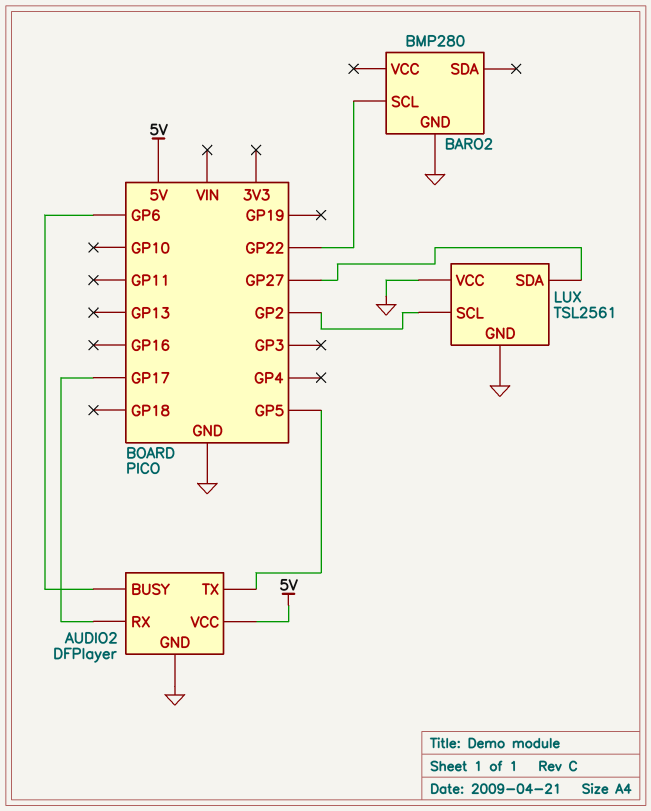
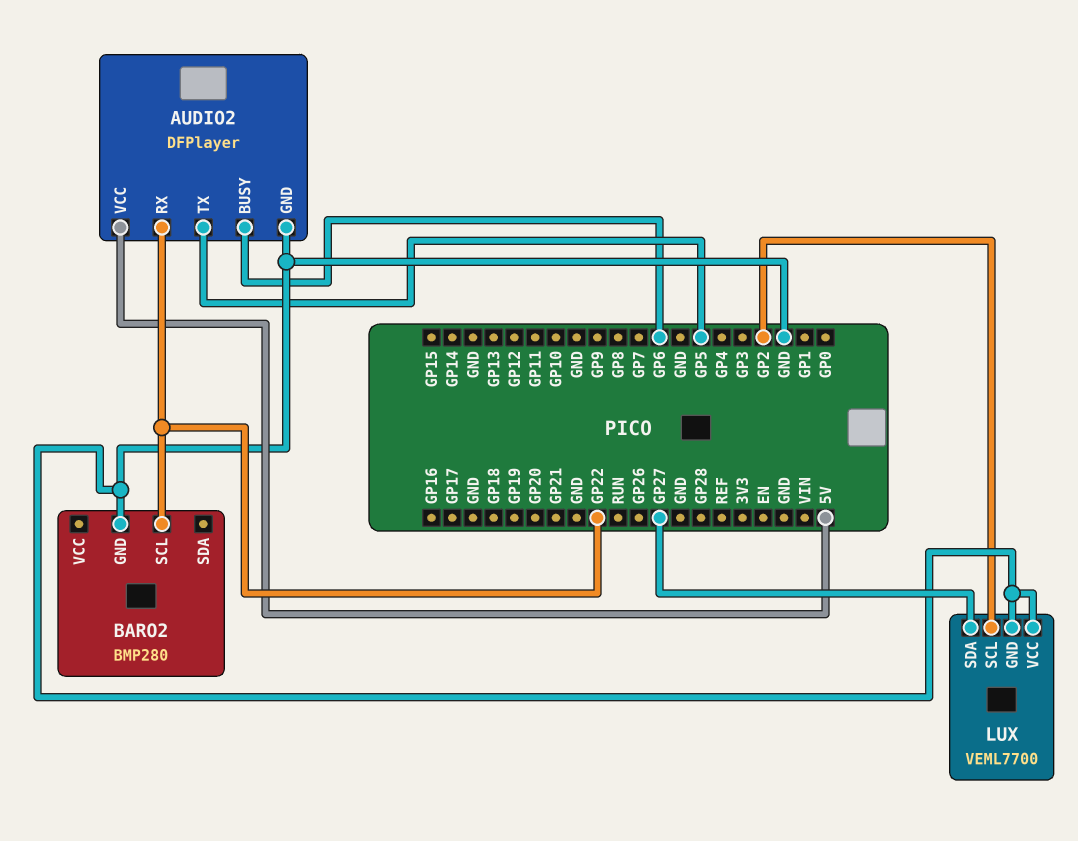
AUDIO2 pin RX: GP17 -> GP22
LUX: TSL2561 -> VEML7700

